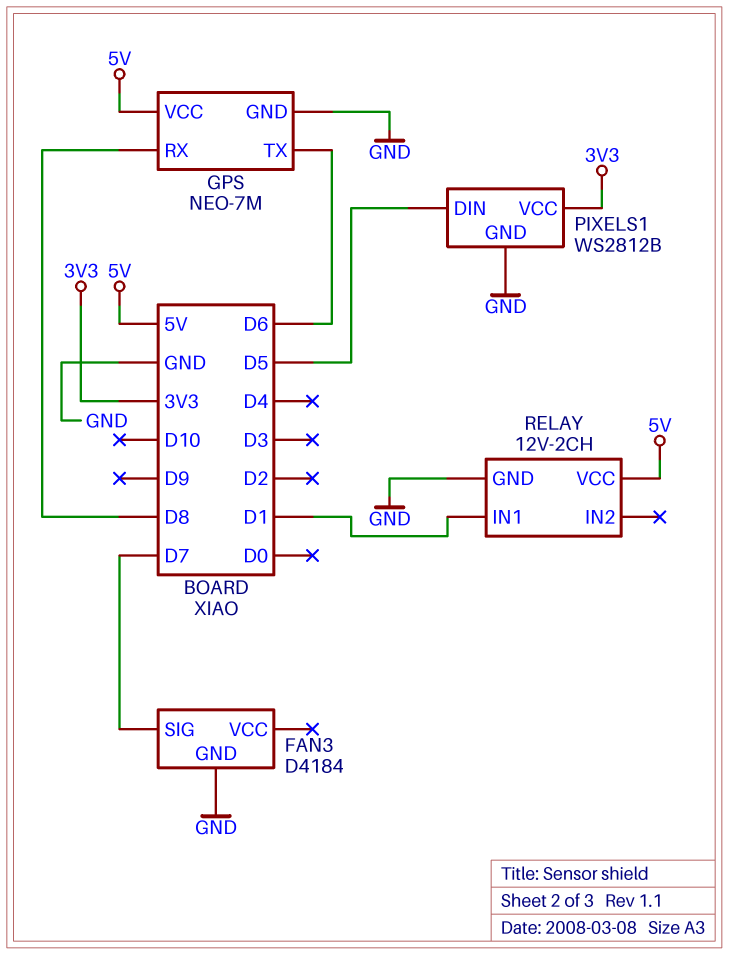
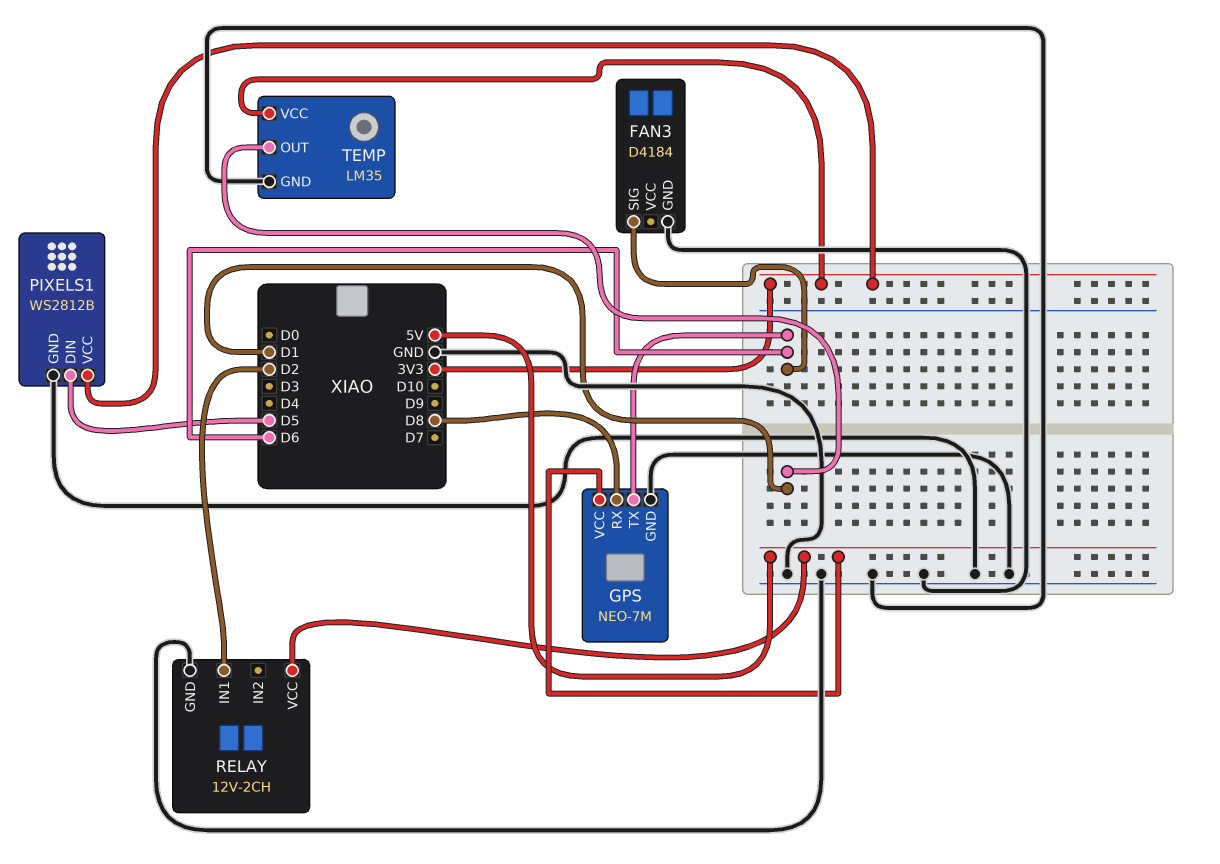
FAN3 pin SIG: D7 -> D6
RELAY pin IN1: D1 -> D2
TEMP: none -> LM35
TEMP pin GND: none -> GND
TEMP pin OUT: none -> D1
TEMP pin VCC: none -> 3V3

